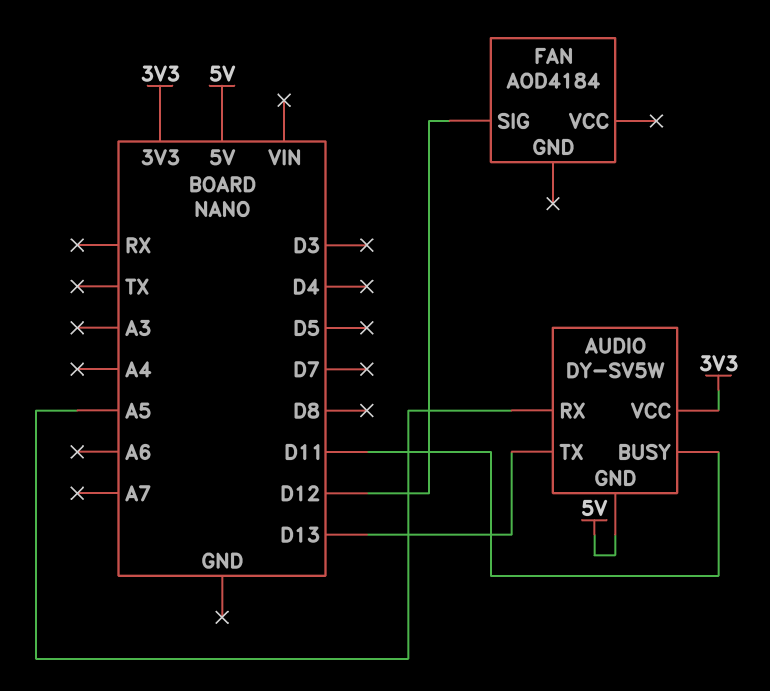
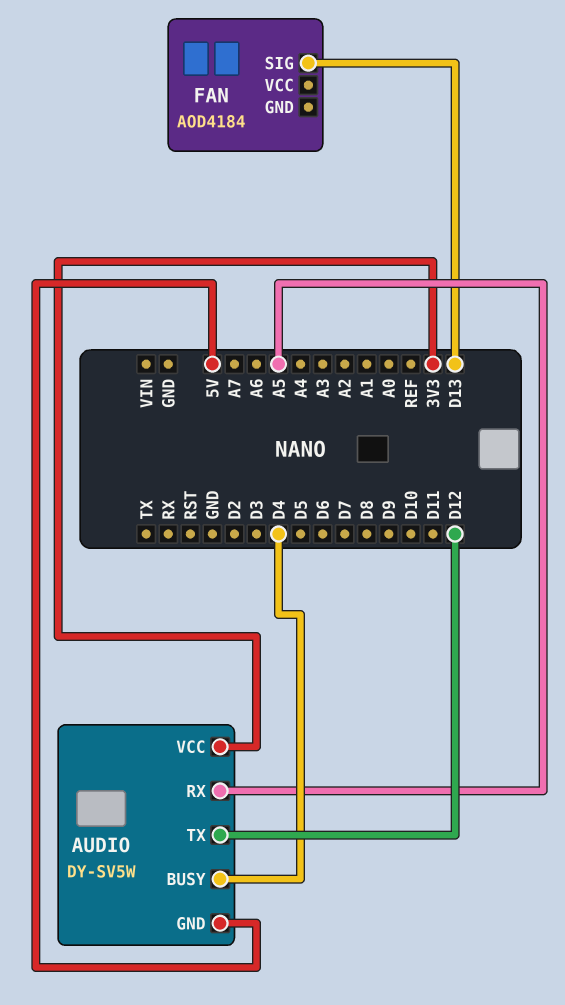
AUDIO pin BUSY: D11 -> D4
AUDIO pin TX: D13 -> D12
FAN pin SIG: D12 -> D13

